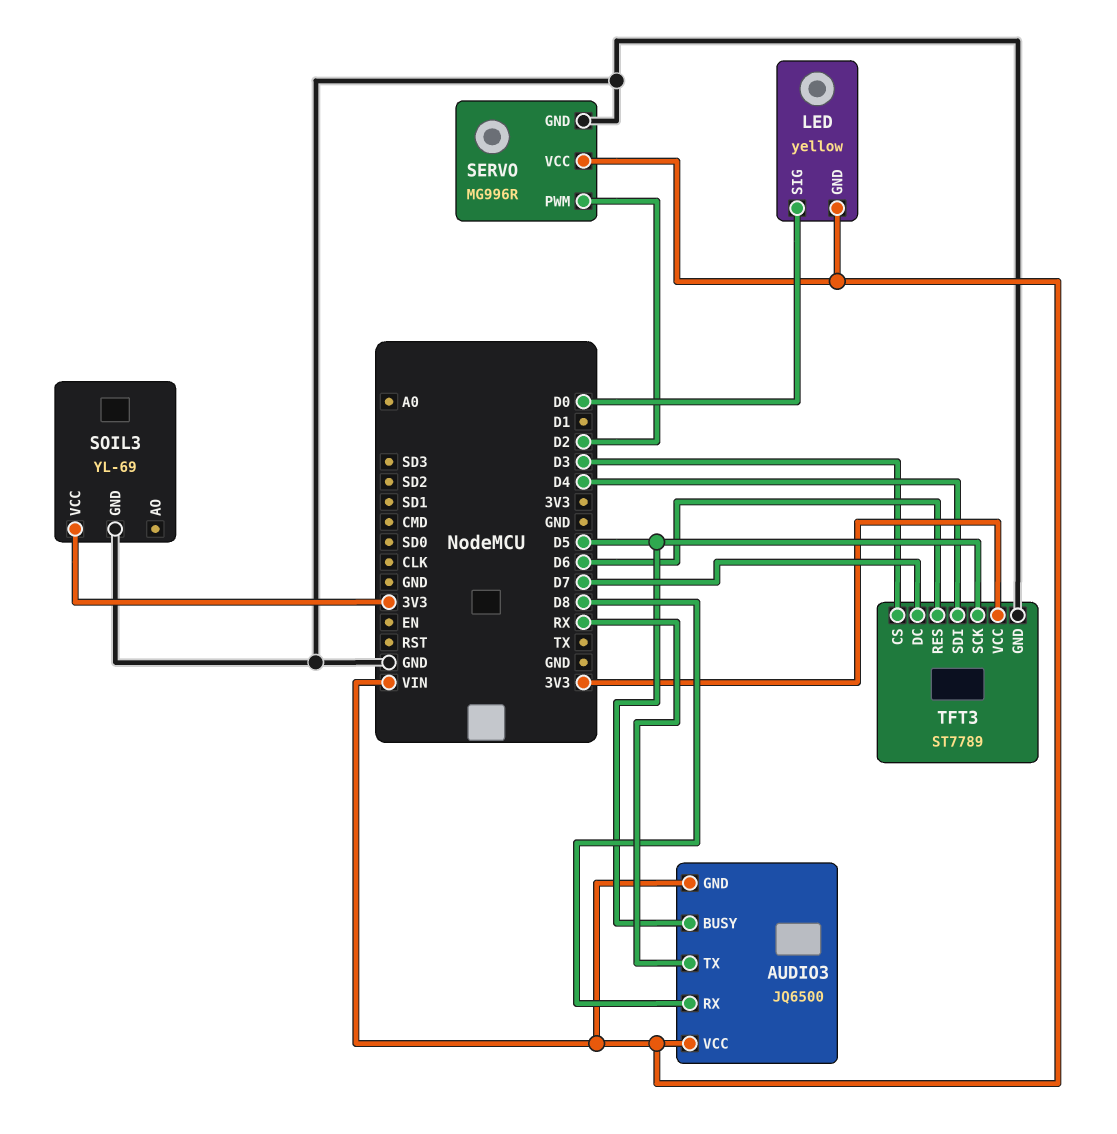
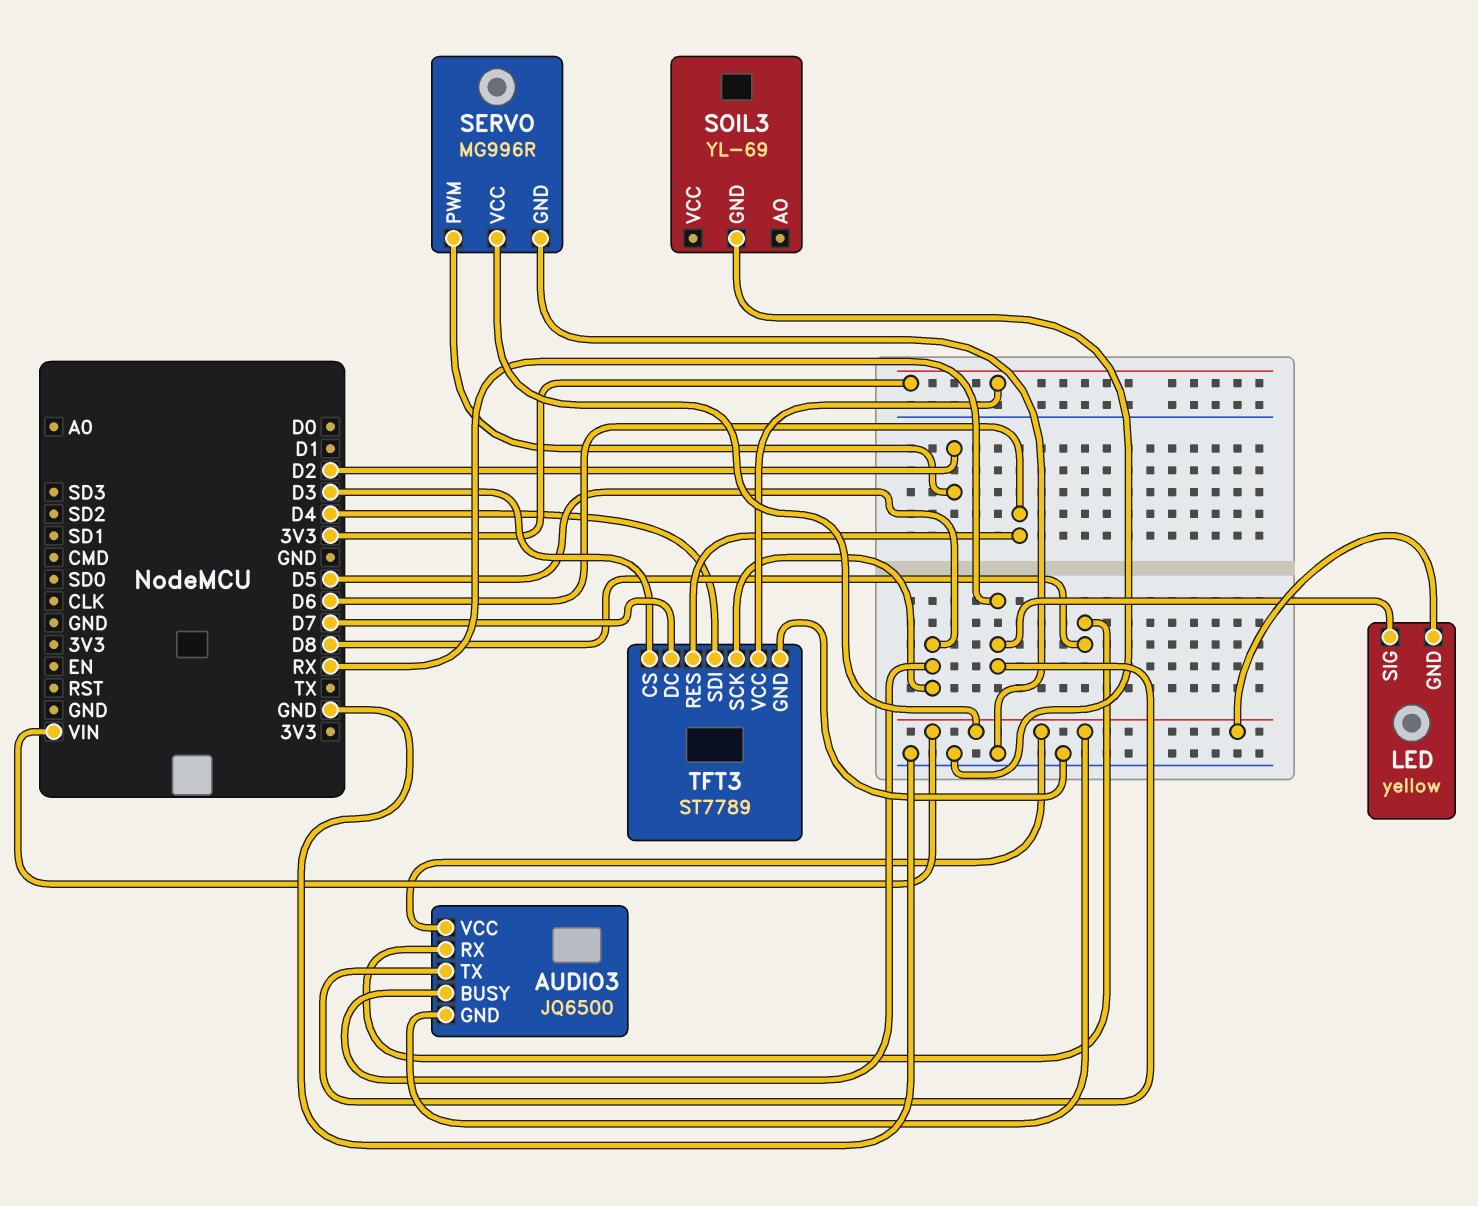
LED pin SIG: D0 -> RX
SOIL3 pin VCC: 3V3 -> none

